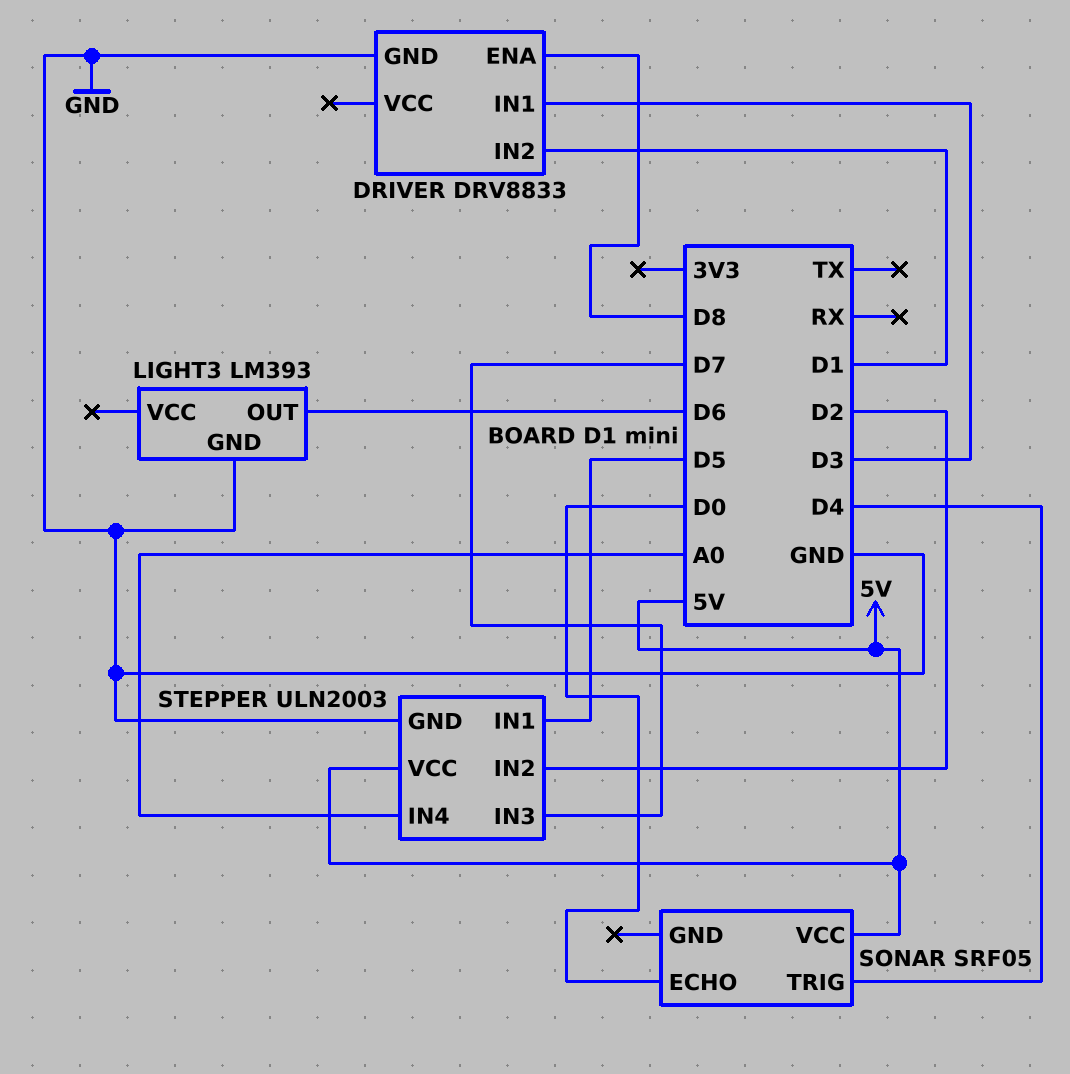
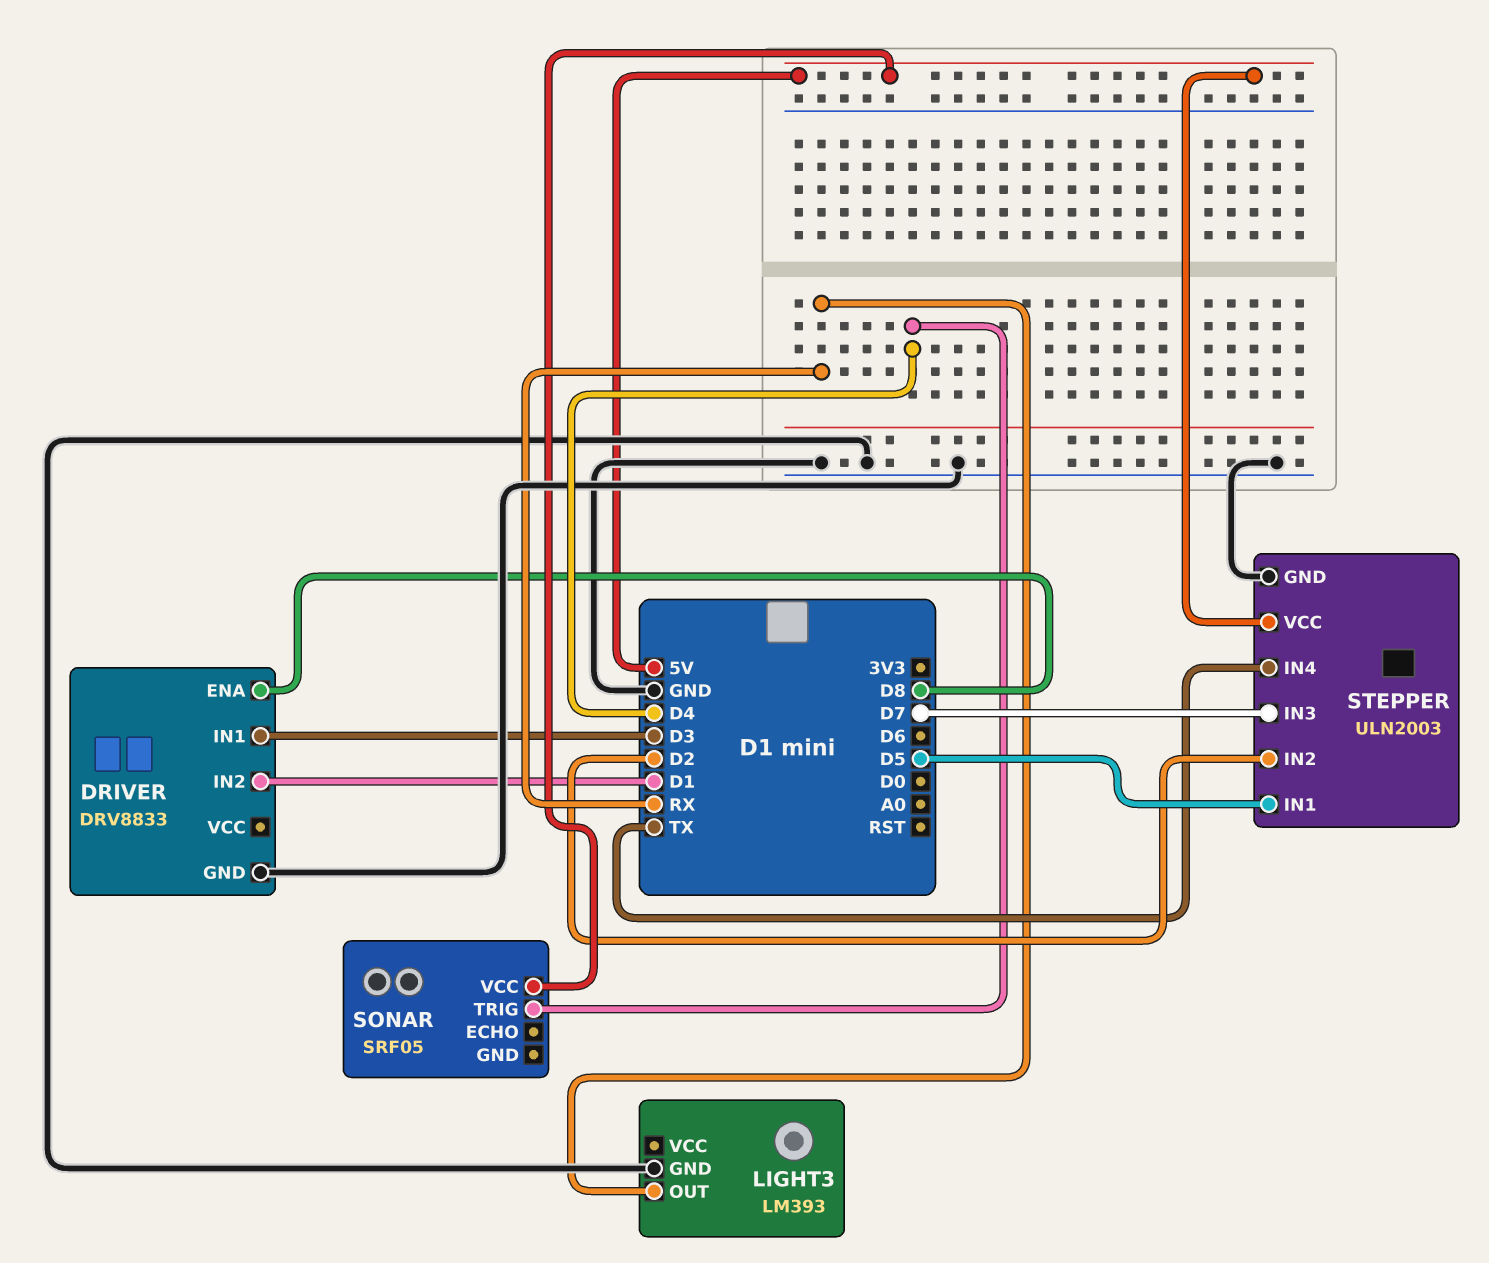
LIGHT3 pin OUT: D6 -> RX
SONAR pin ECHO: D0 -> none
STEPPER pin IN4: A0 -> TX

